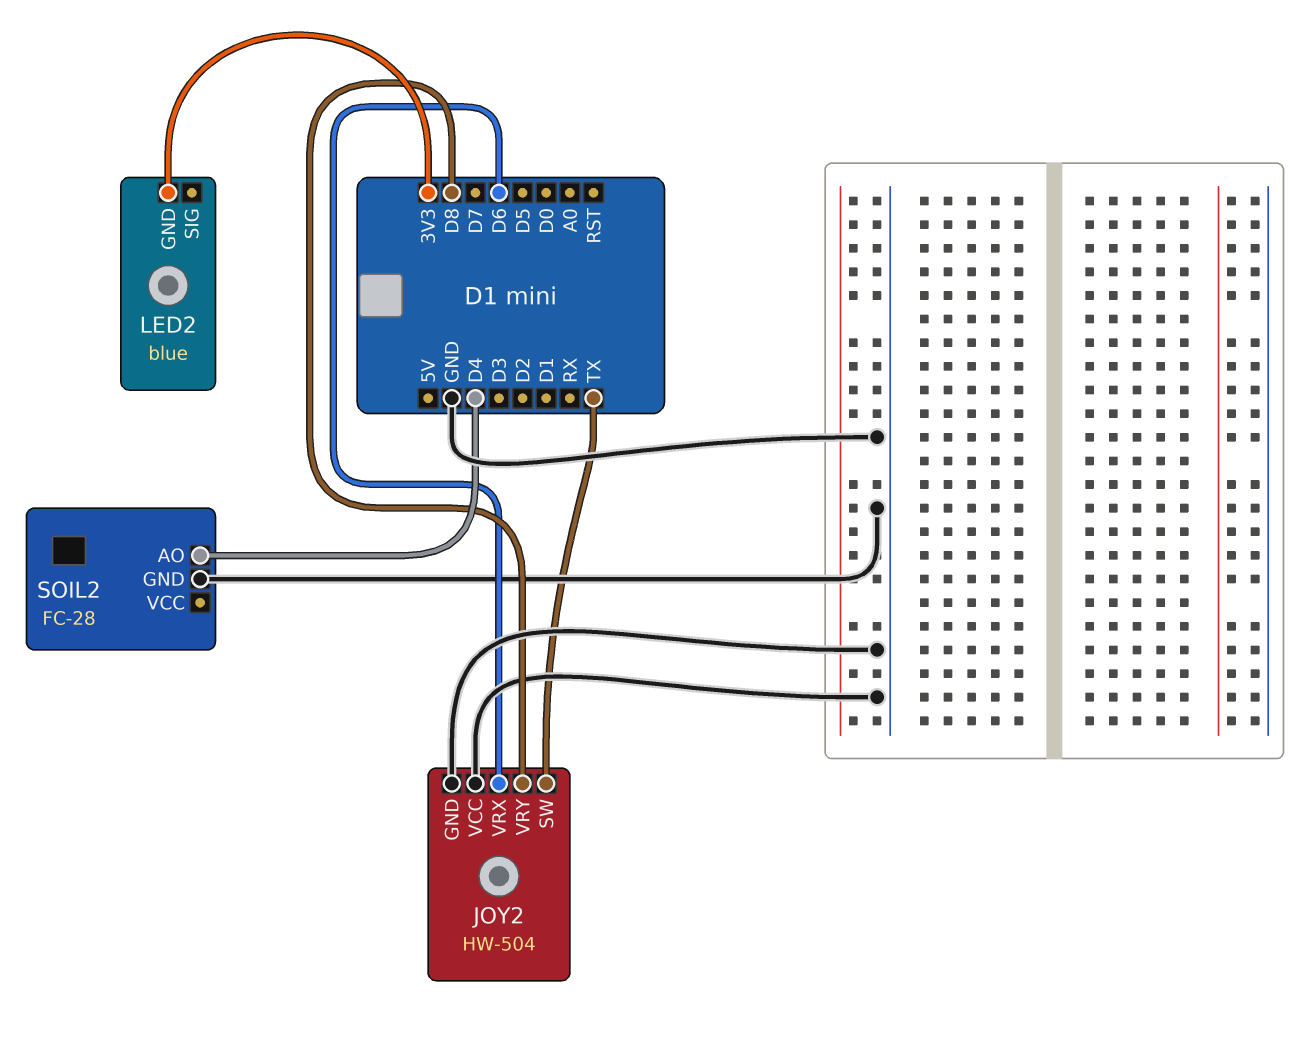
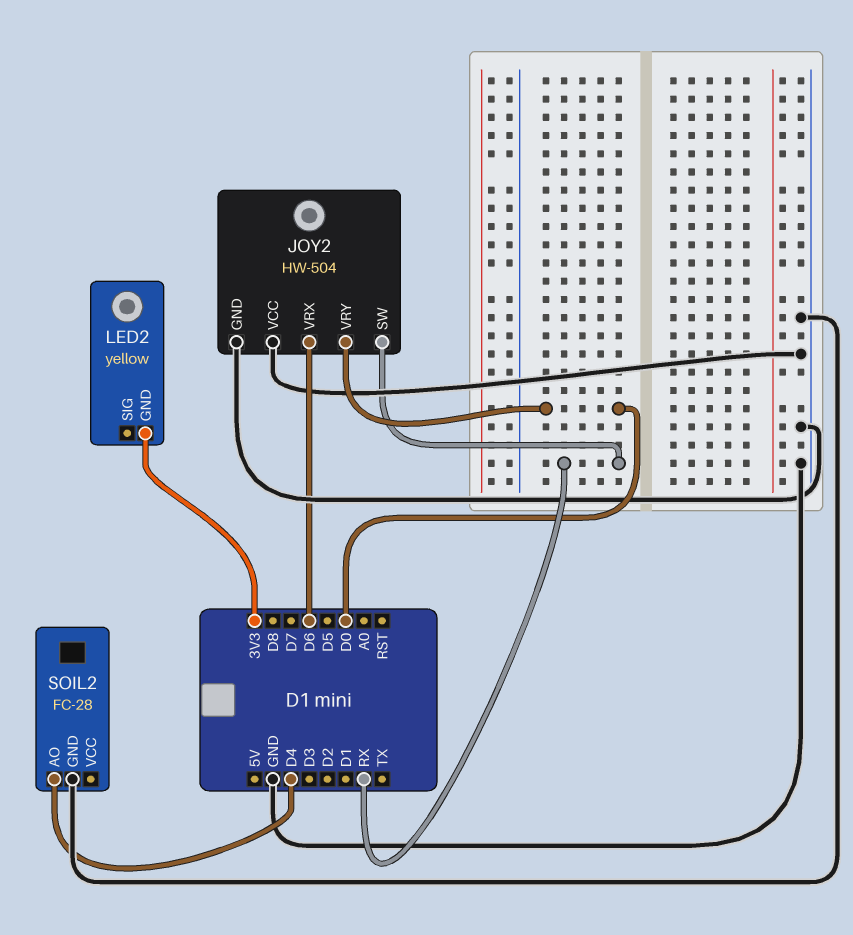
JOY2 pin SW: TX -> RX
JOY2 pin VRY: D8 -> D0
LED2: blue -> yellow

